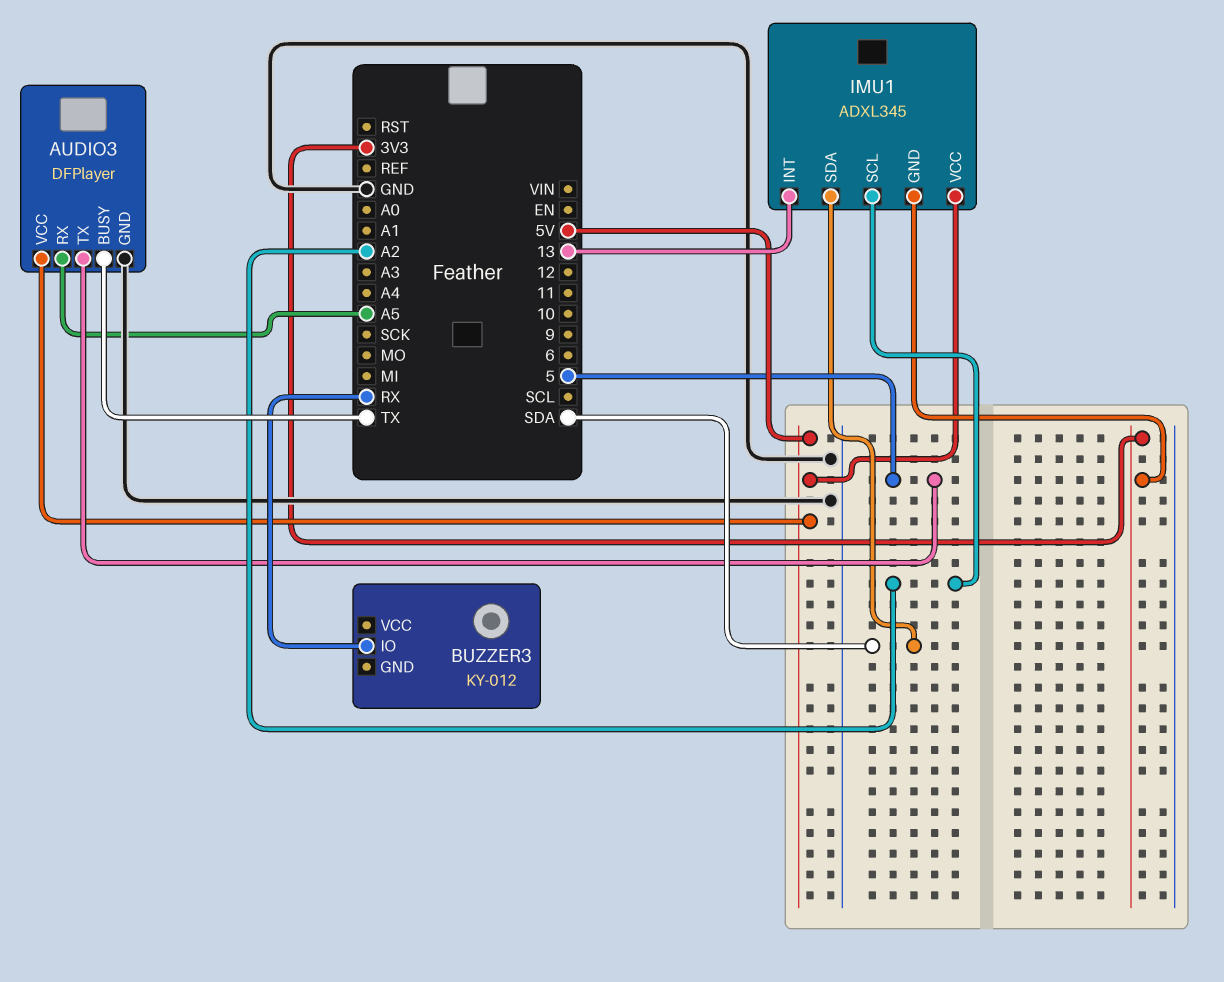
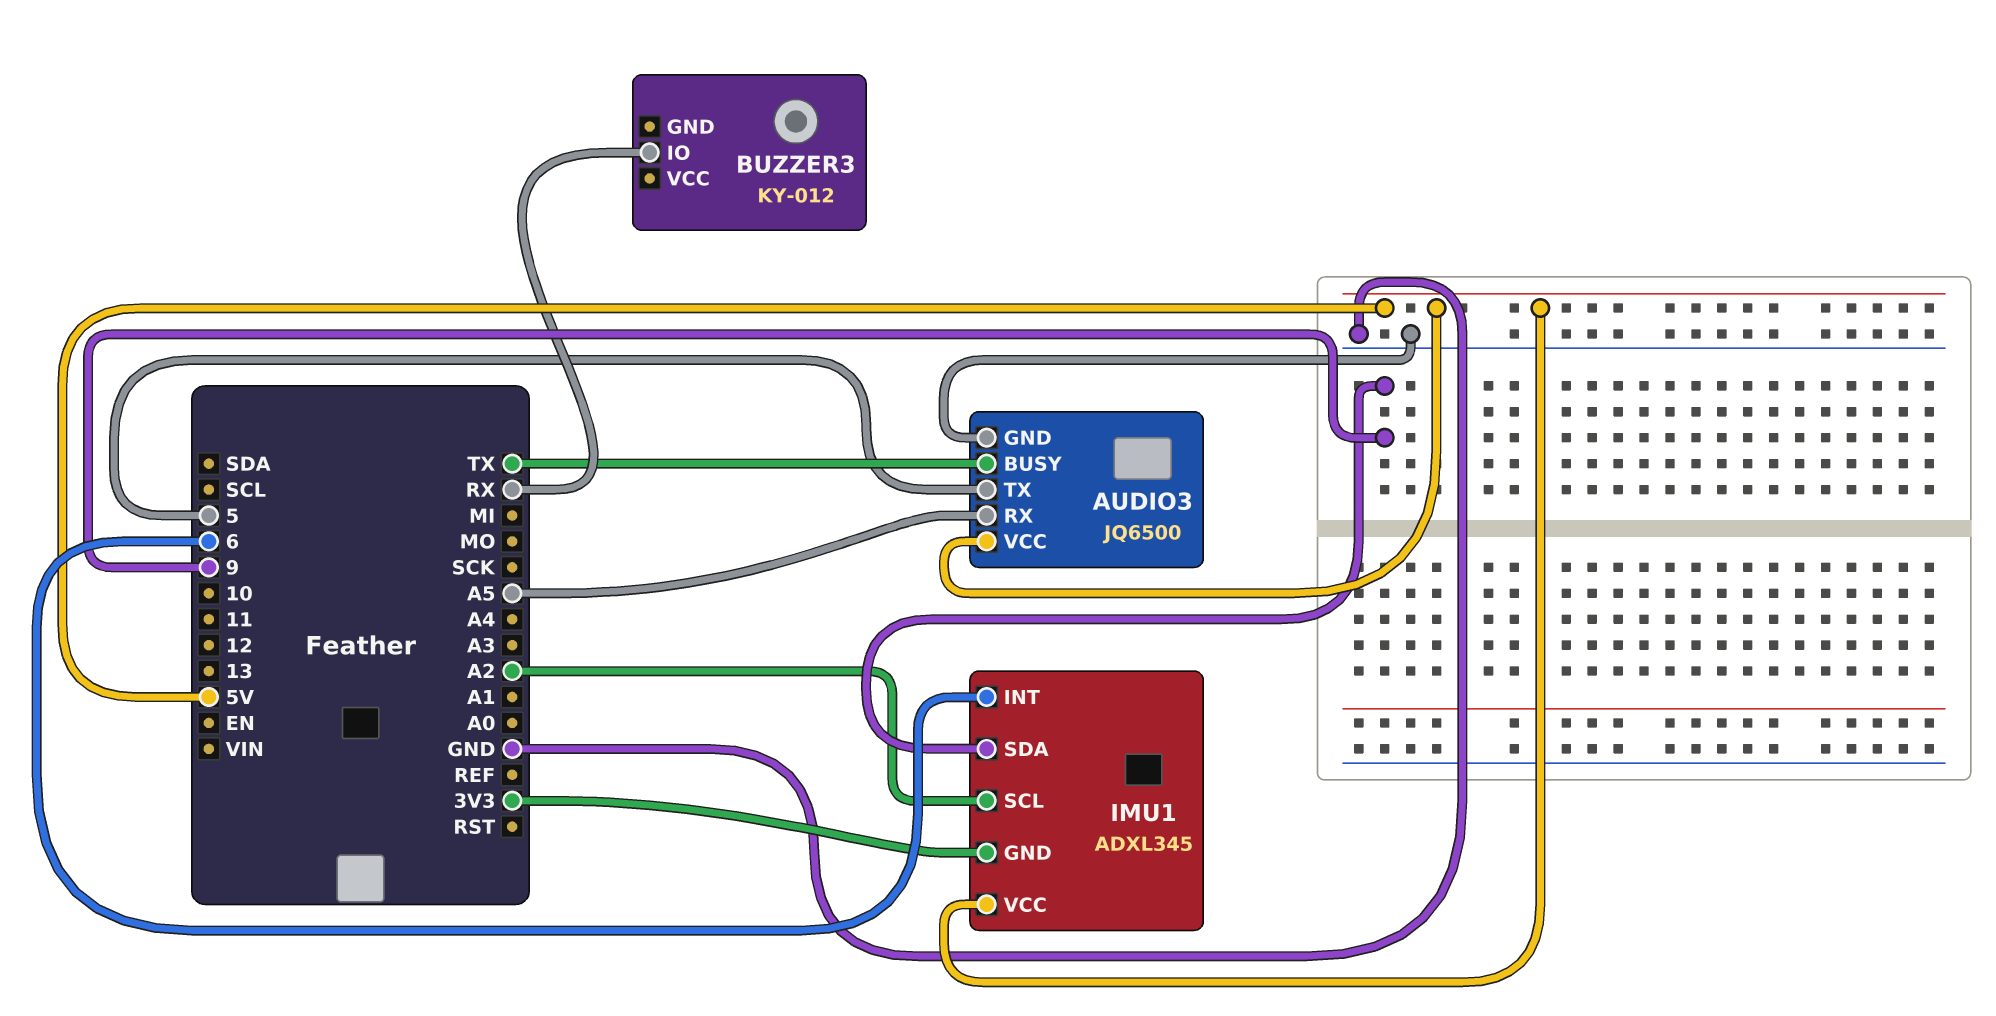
AUDIO3: DFPlayer -> JQ6500
IMU1 pin INT: 13 -> 6
IMU1 pin SDA: SDA -> 9

